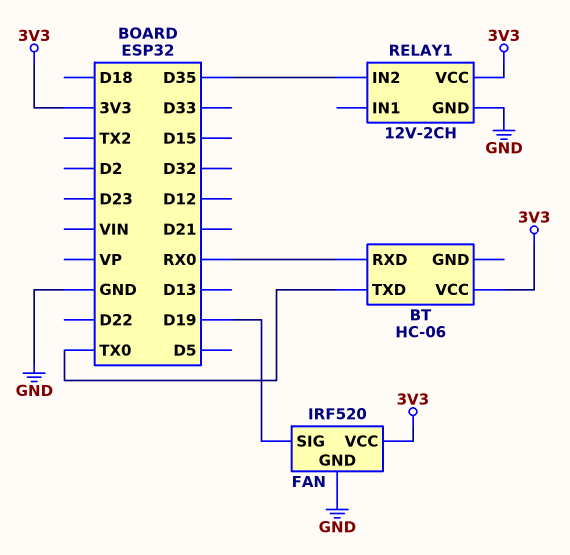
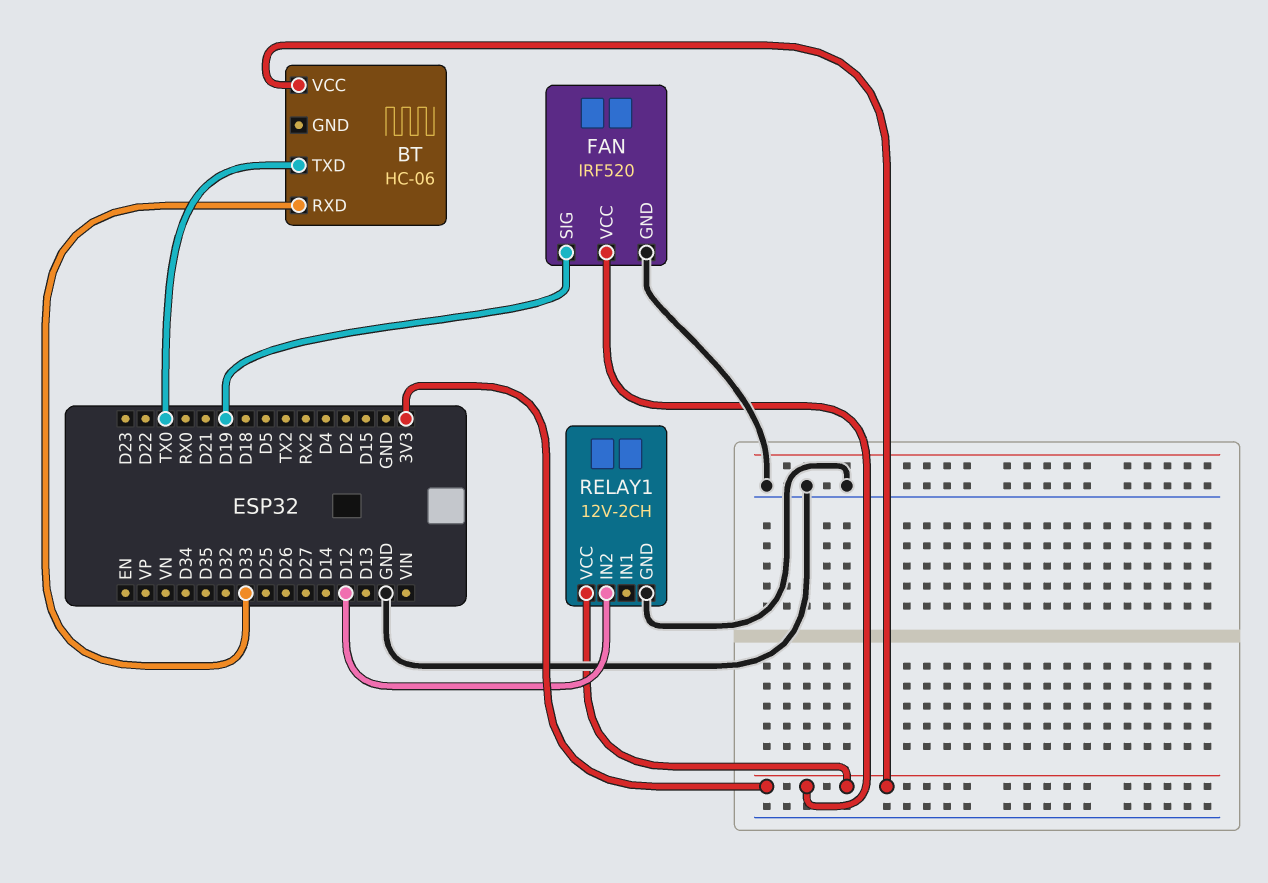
BT pin RXD: RX0 -> D33
RELAY1 pin IN2: D35 -> D12

